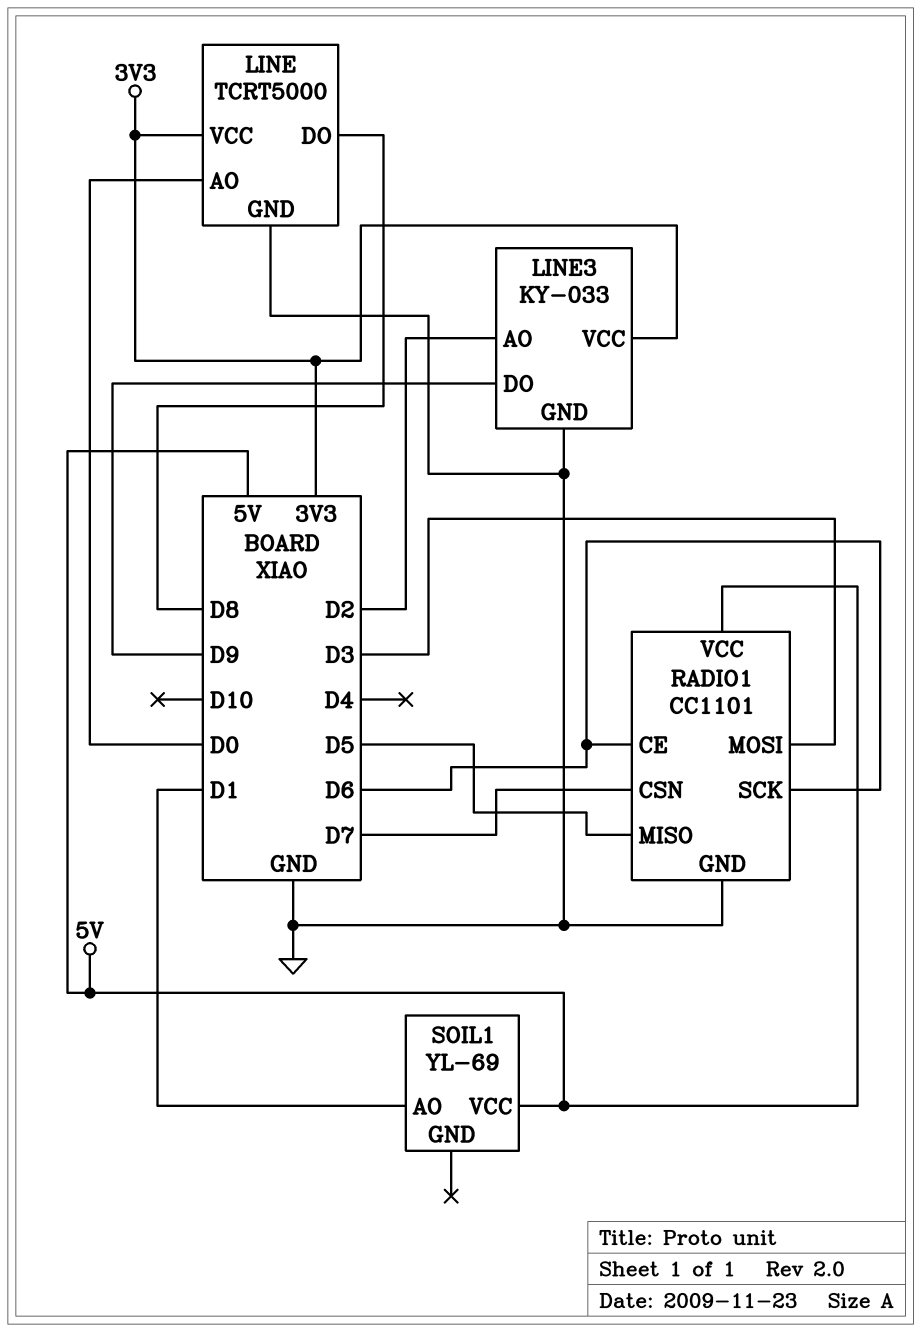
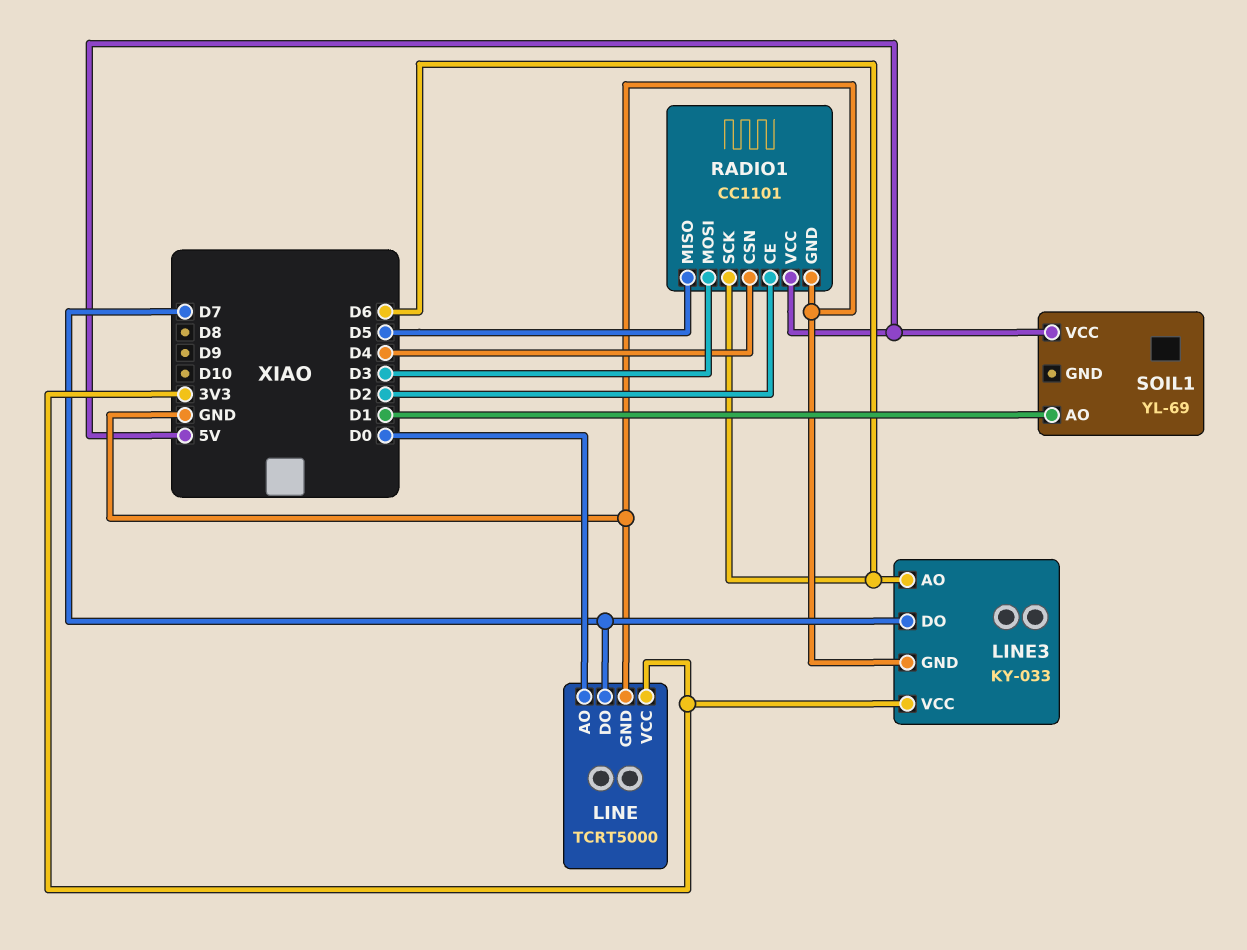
LINE pin DO: D8 -> D7
LINE3 pin AO: D2 -> D6
LINE3 pin DO: D9 -> D7
RADIO1 pin CE: D6 -> D2
RADIO1 pin CSN: D7 -> D4

